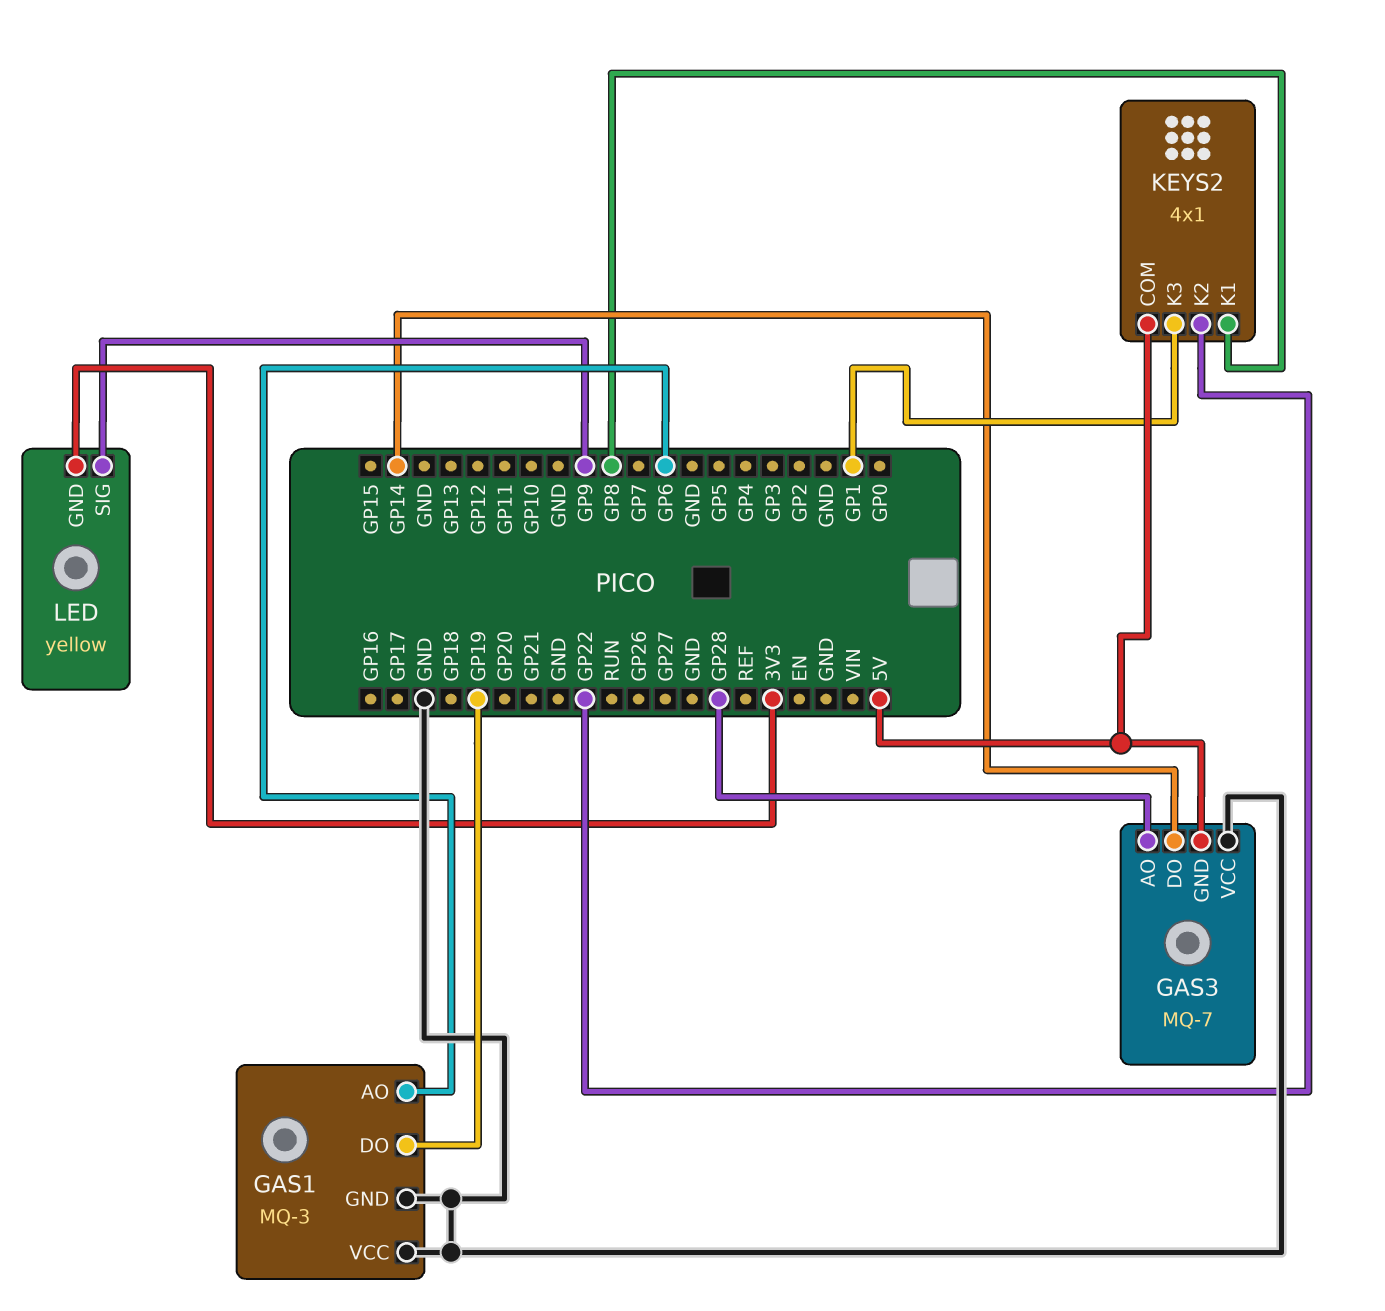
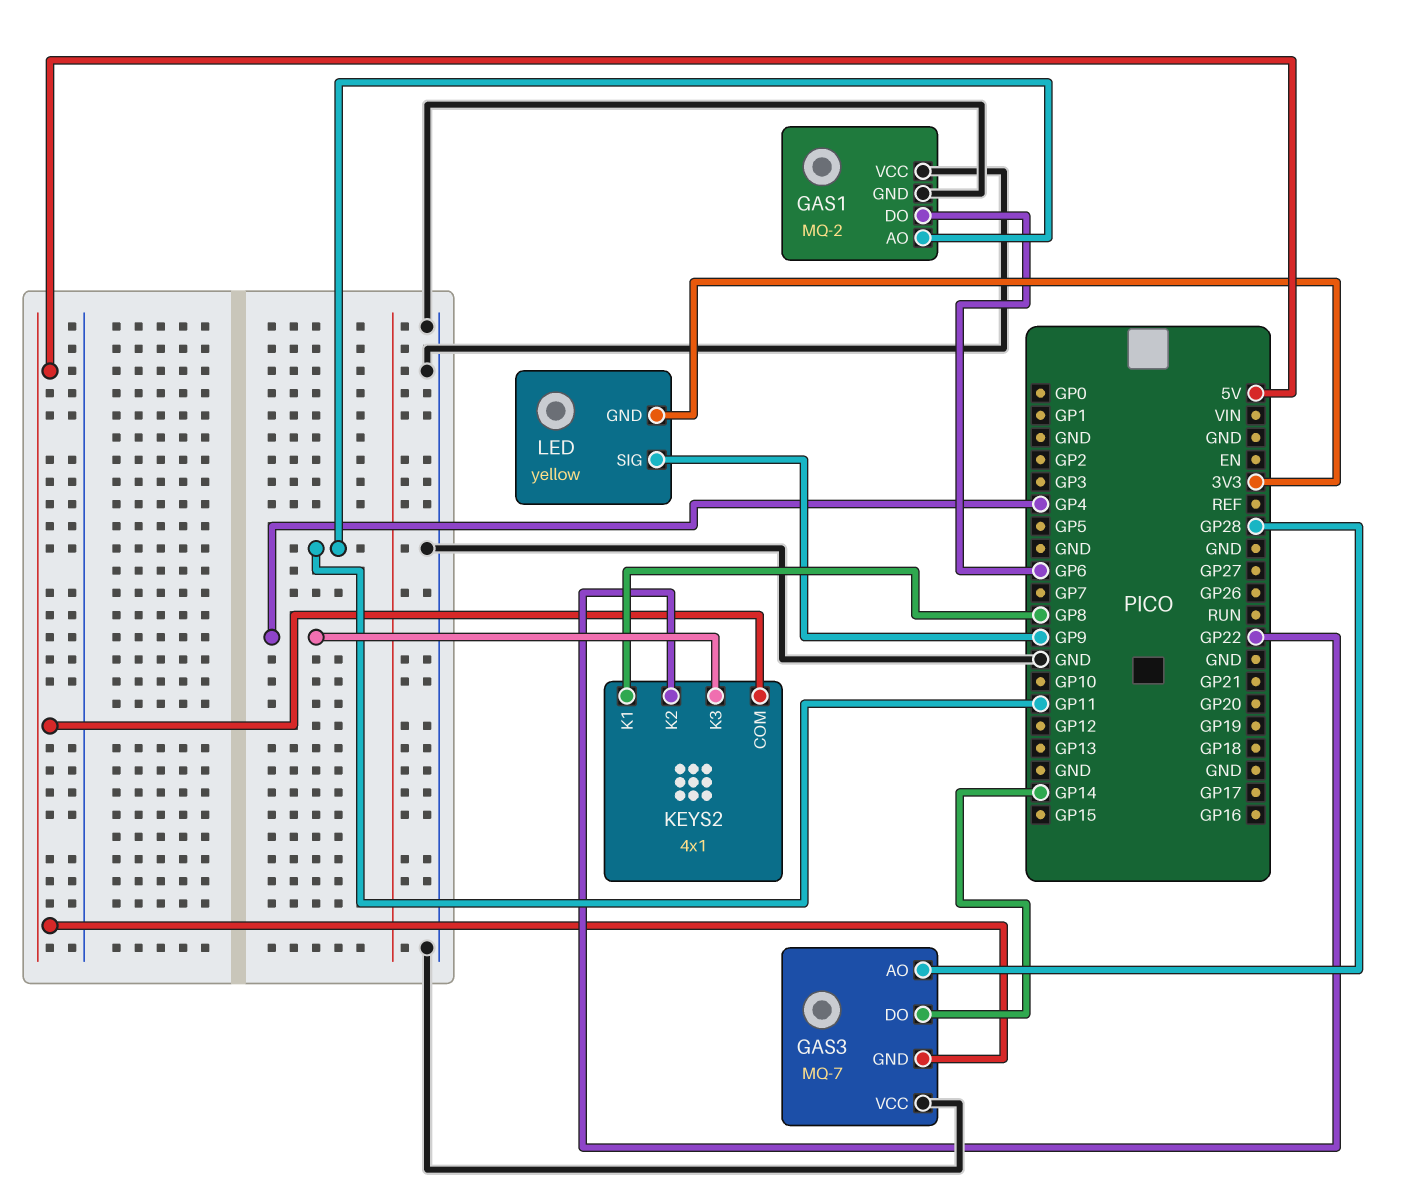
GAS1: MQ-3 -> MQ-2
GAS1 pin AO: GP6 -> GP11
GAS1 pin DO: GP19 -> GP6
KEYS2 pin K3: GP1 -> GP4

